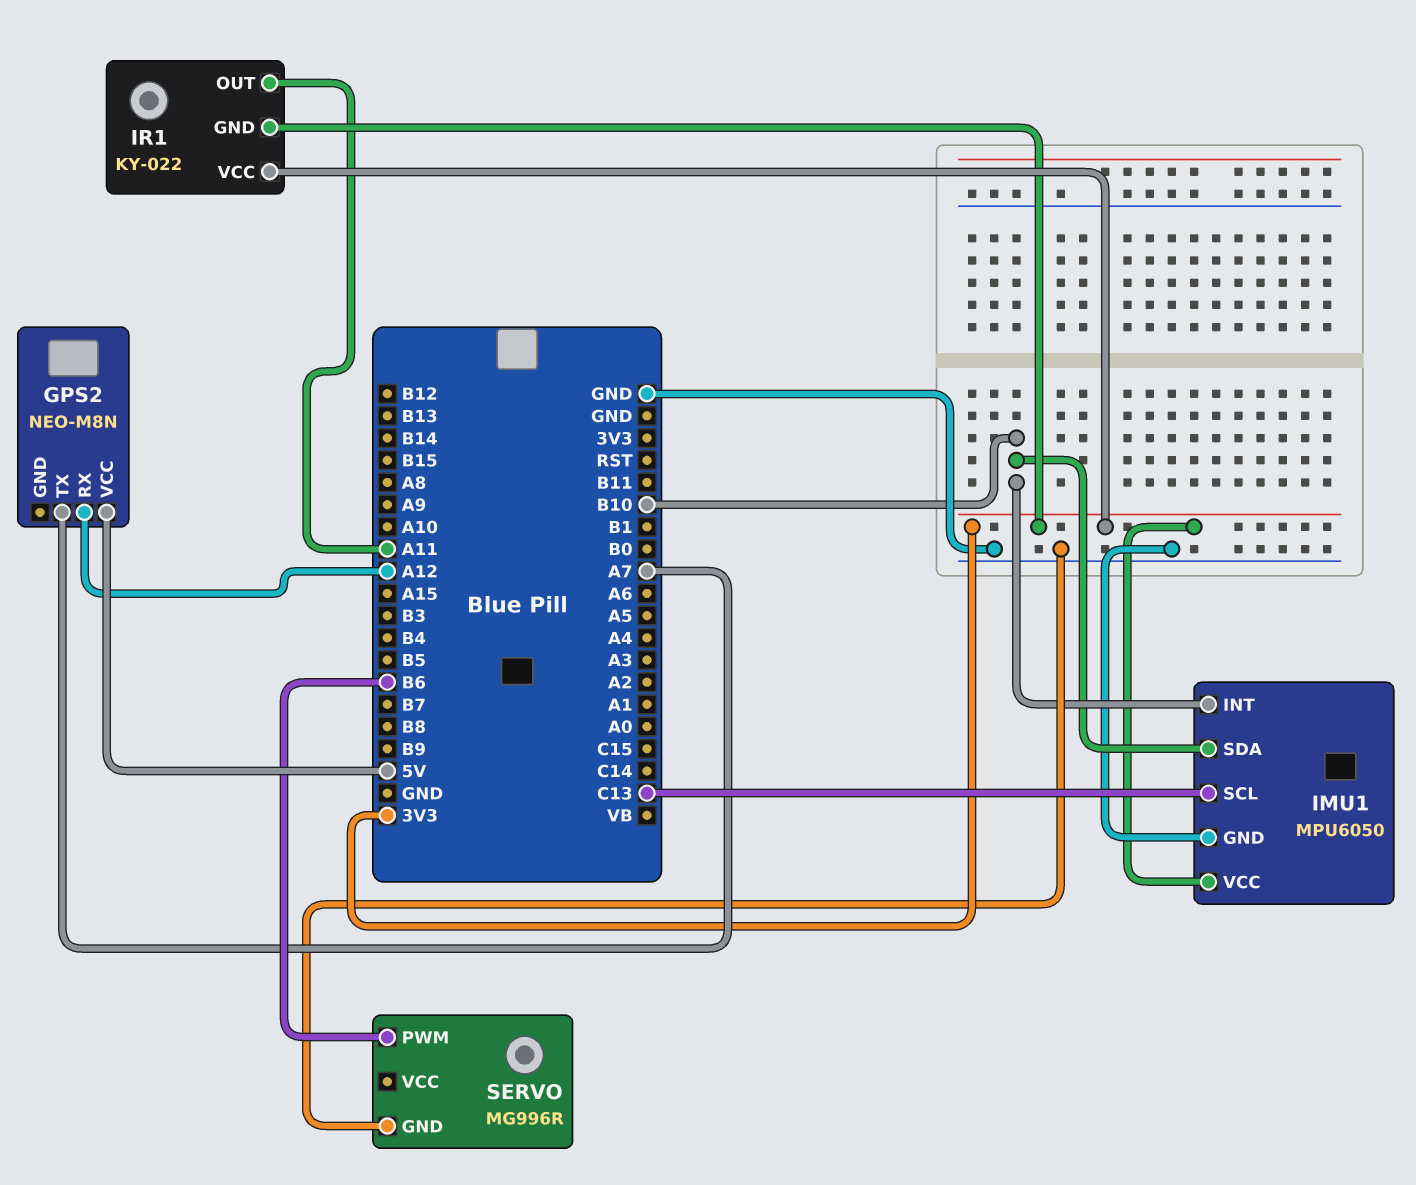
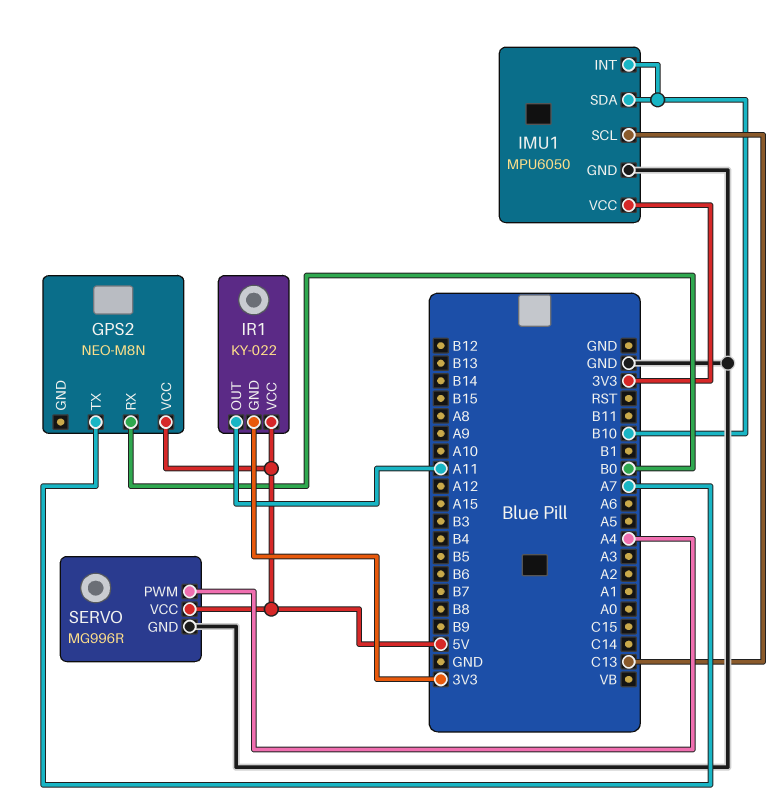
GPS2 pin RX: A12 -> B0
IR1 pin VCC: 3V3 -> 5V
SERVO pin PWM: B6 -> A4
SERVO pin VCC: none -> 5V

